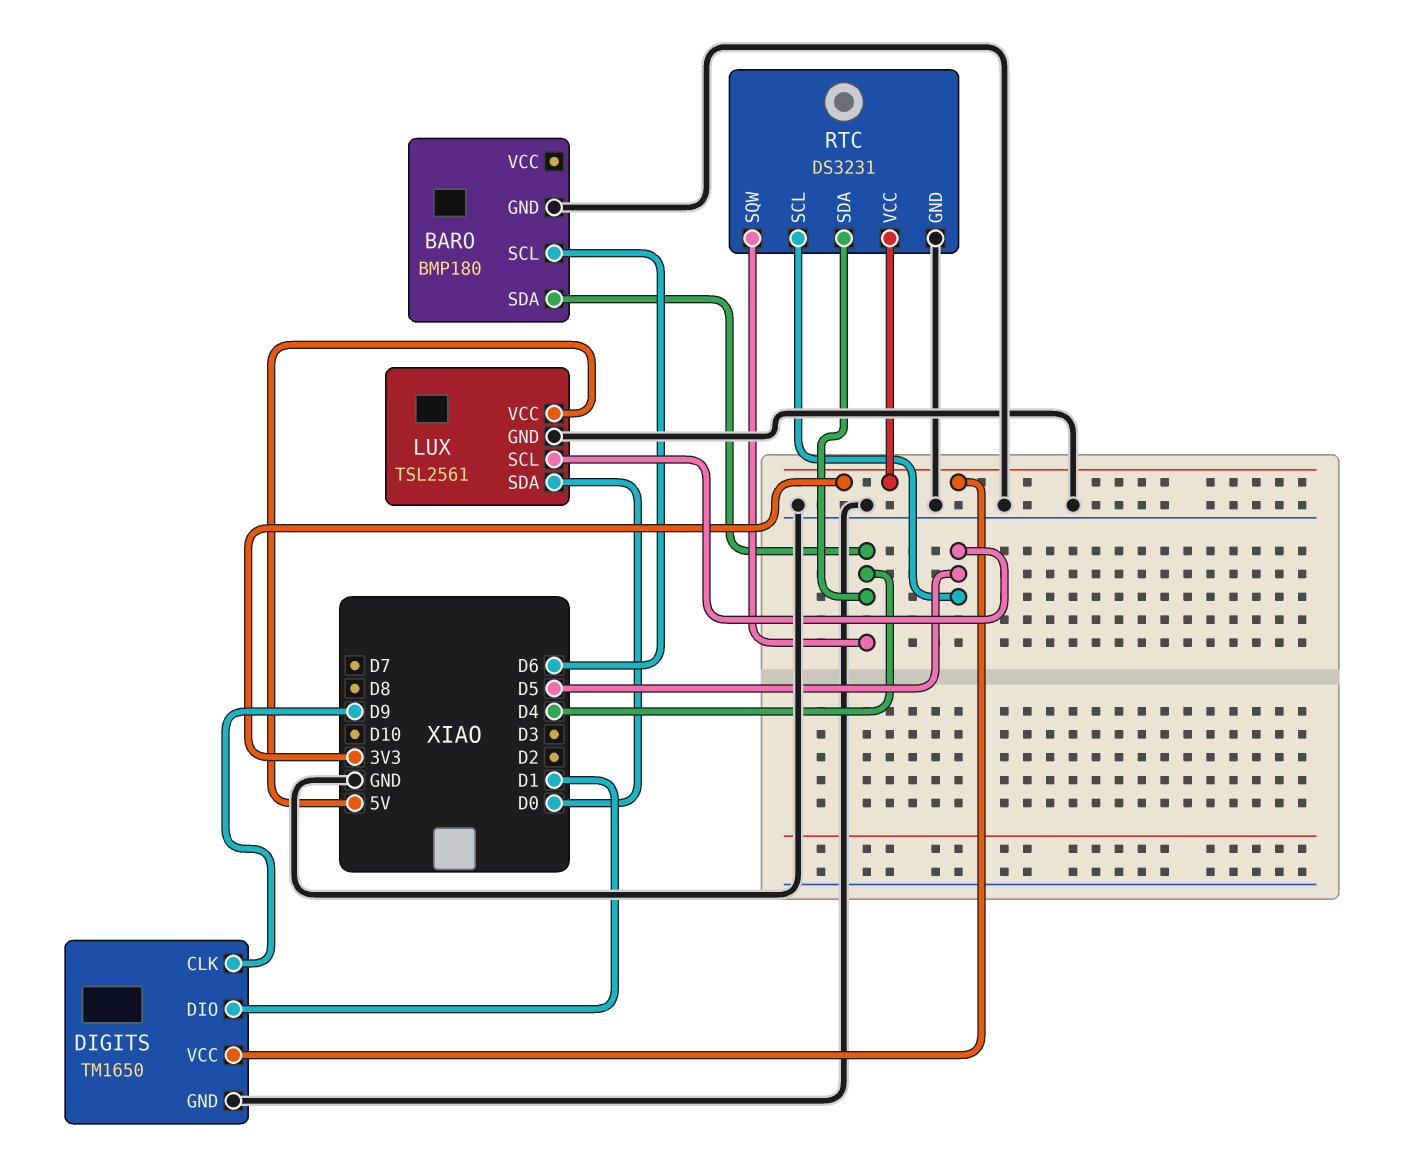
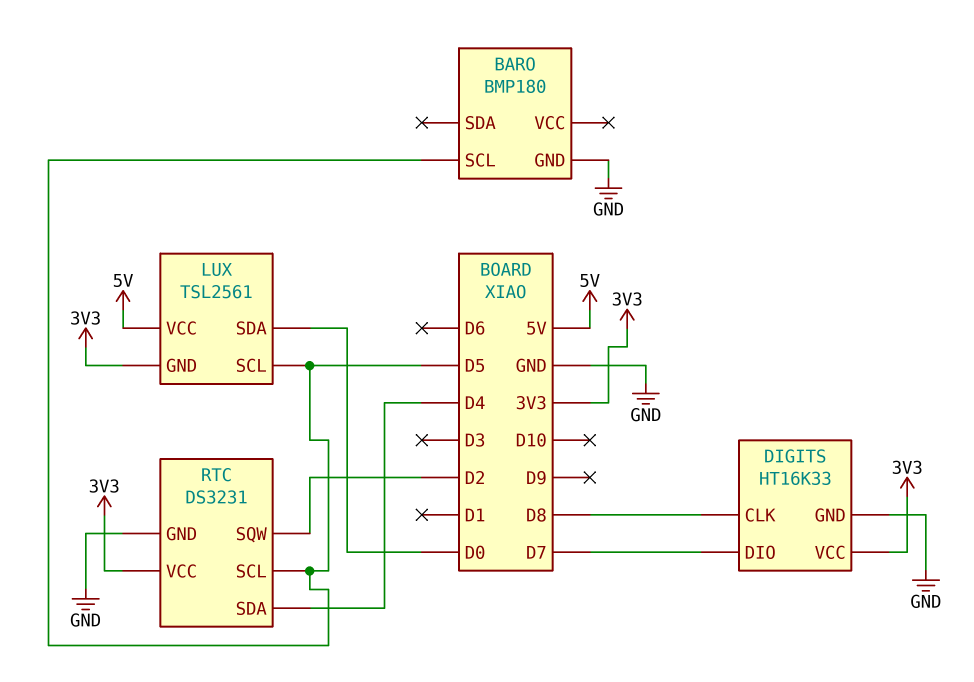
BARO pin SCL: D6 -> D5
BARO pin SDA: D4 -> none
DIGITS: TM1650 -> HT16K33
DIGITS pin CLK: D9 -> D8
DIGITS pin DIO: D1 -> D7
LUX pin GND: GND -> 3V3
RTC pin SQW: D4 -> D2

